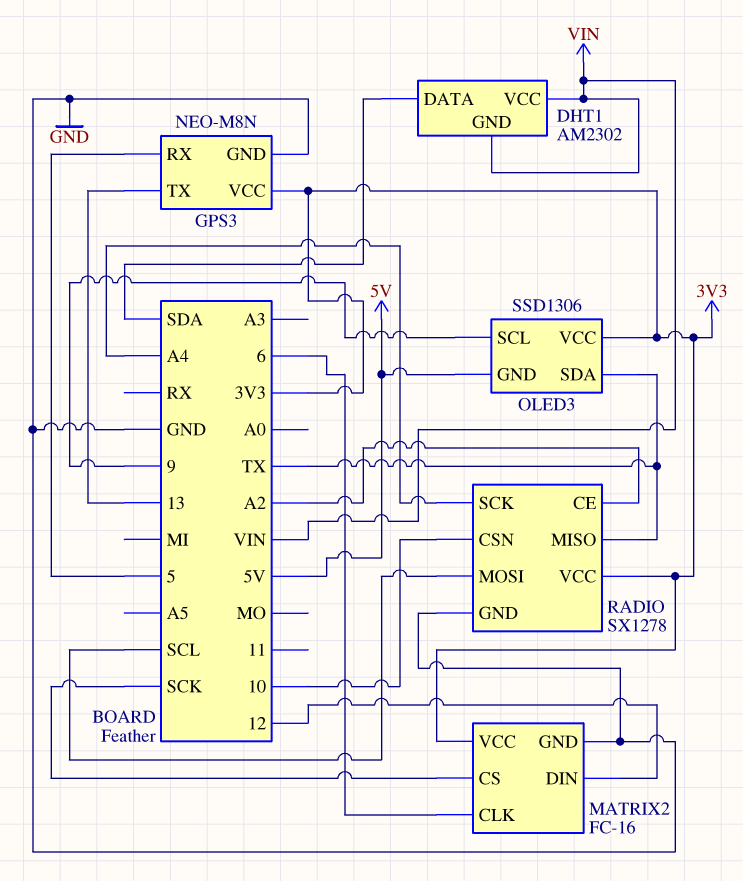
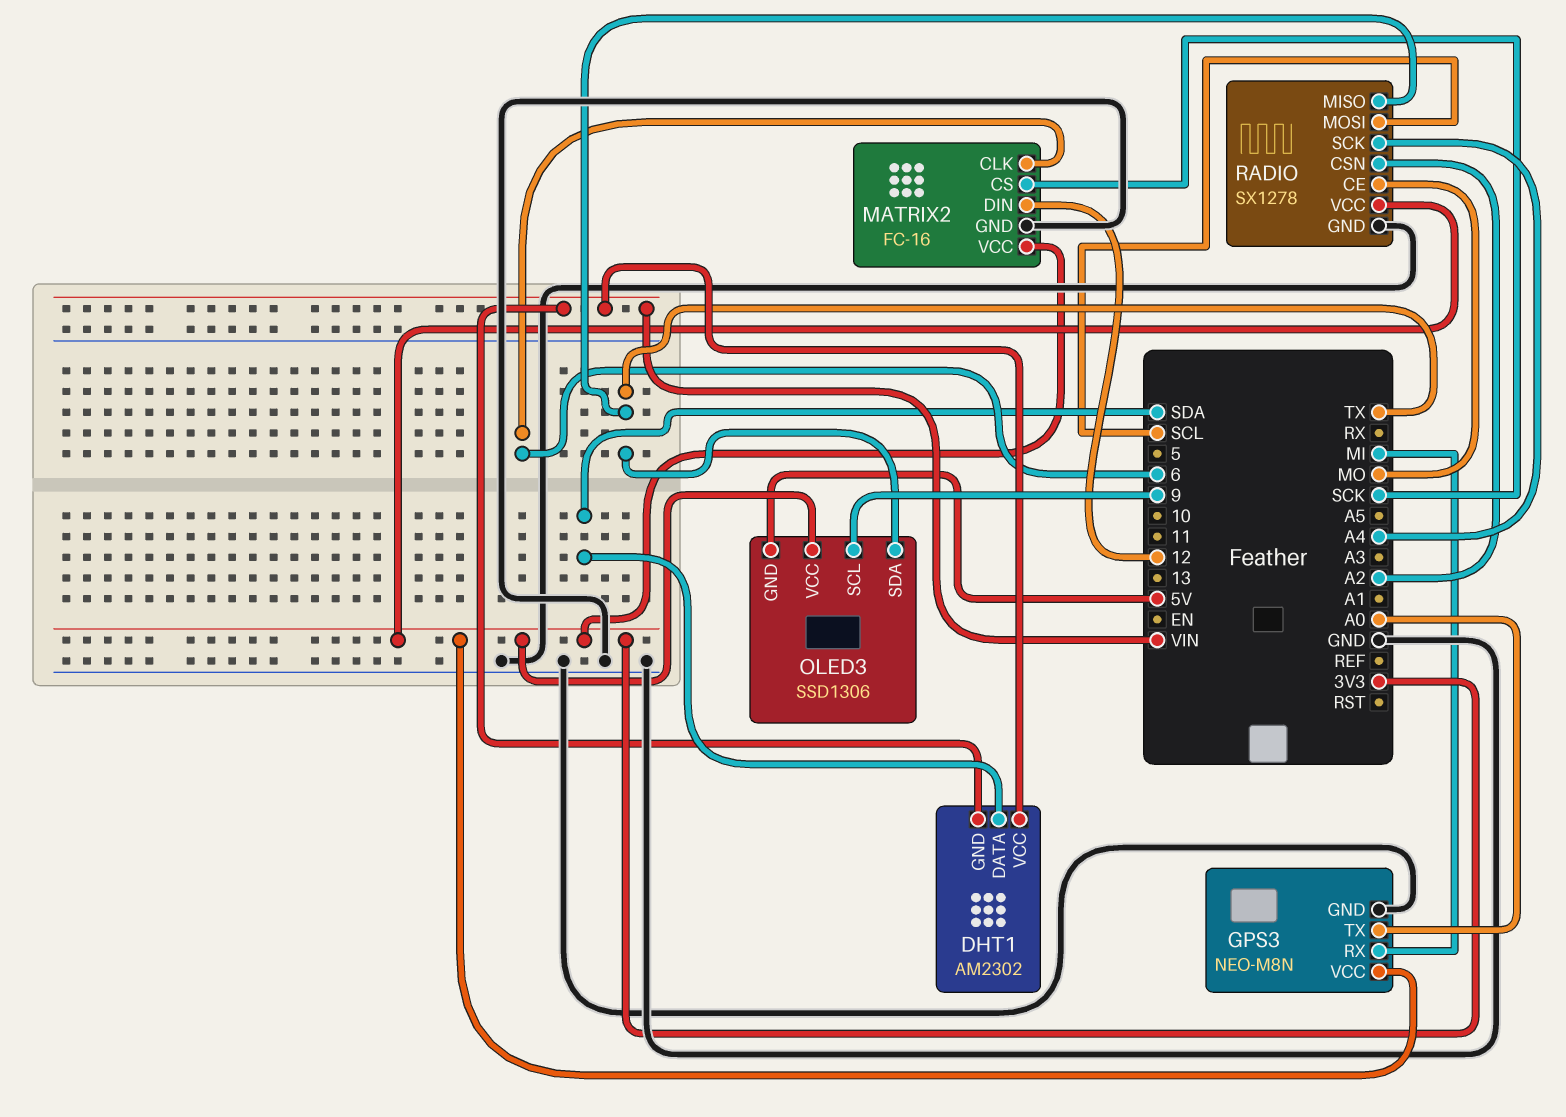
GPS3 pin RX: 5 -> MI
GPS3 pin TX: 13 -> A0
RADIO pin CE: A2 -> MO
RADIO pin CSN: 10 -> A2

